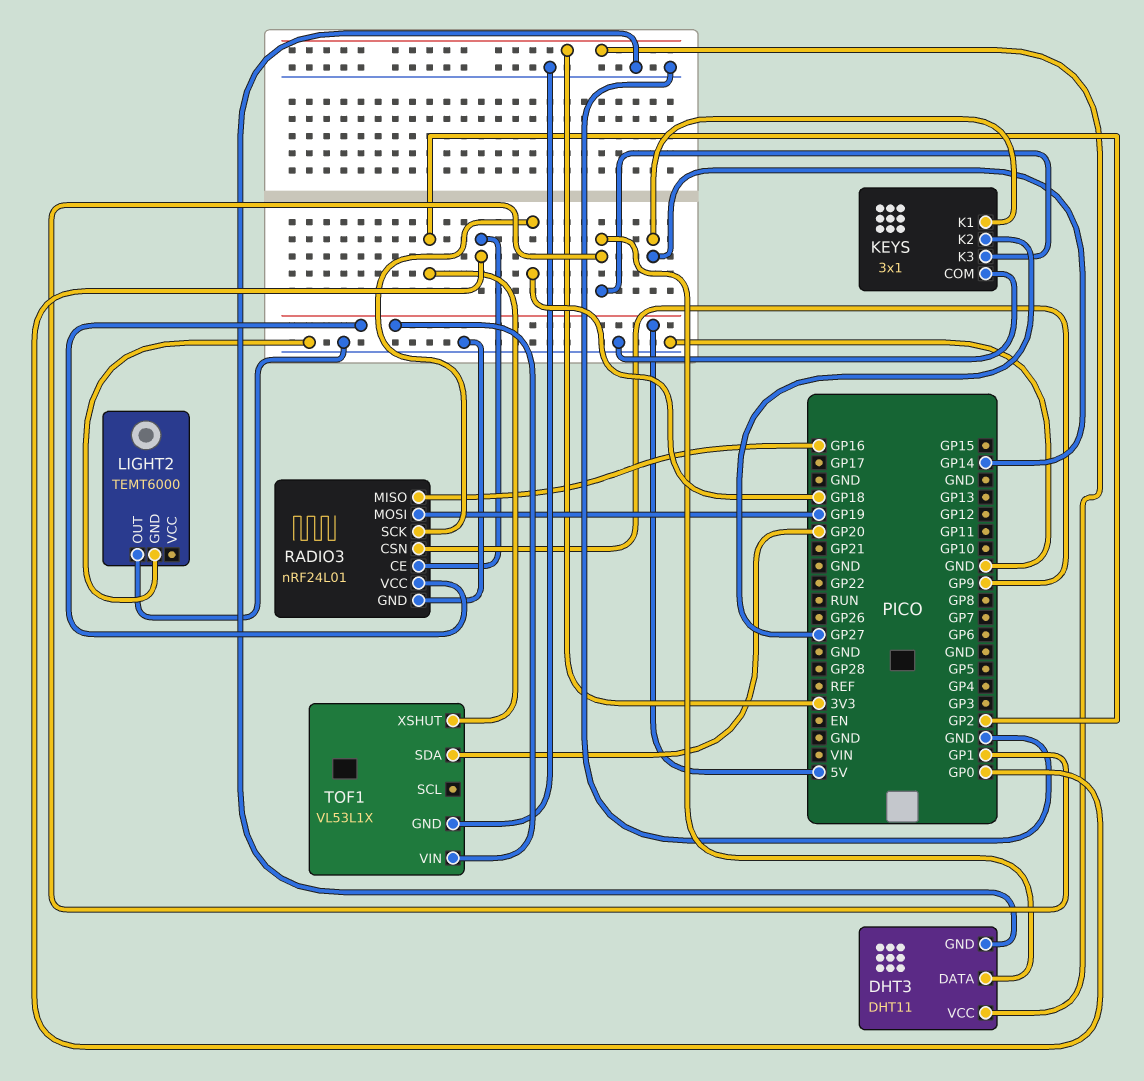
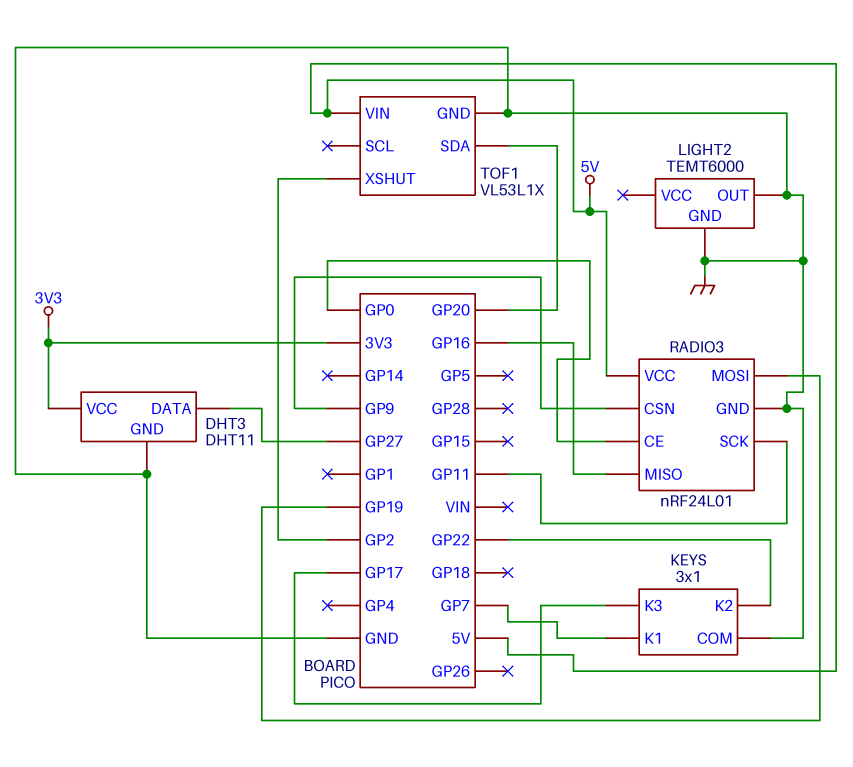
DHT3 pin DATA: GP1 -> GP27
KEYS pin K1: GP14 -> GP7
KEYS pin K2: GP27 -> GP22
KEYS pin K3: GP1 -> GP17
RADIO3 pin SCK: GP18 -> GP11

